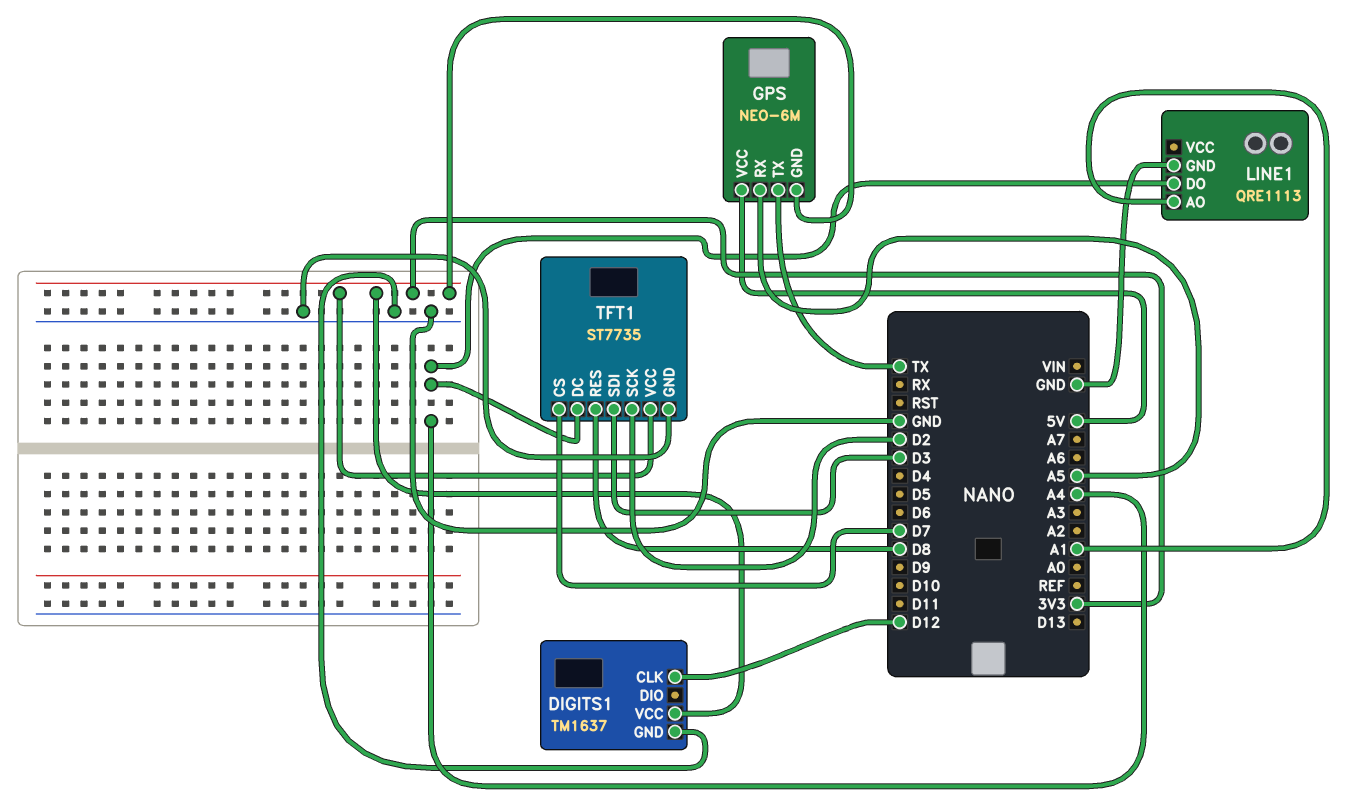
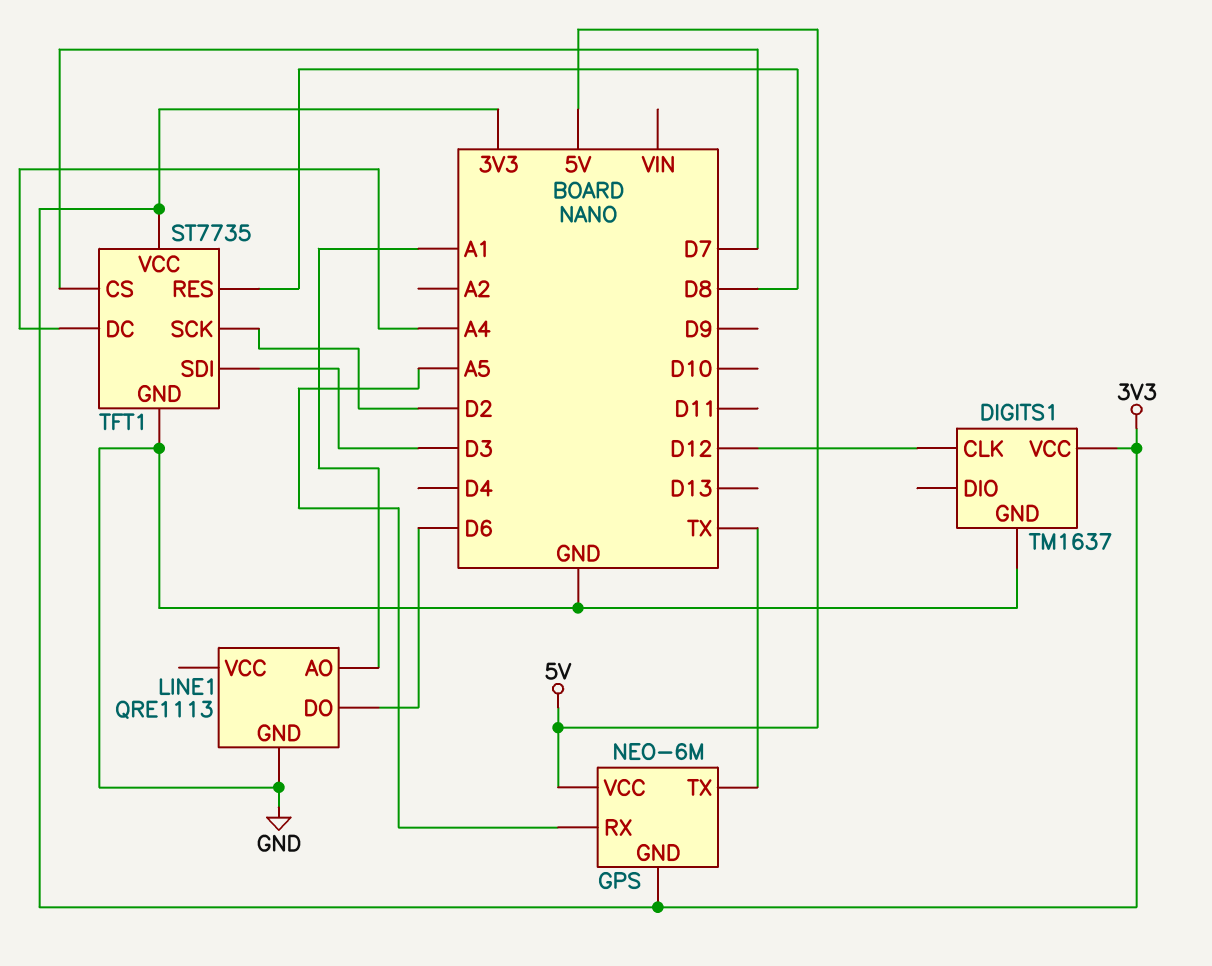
LINE1 pin DO: A4 -> D6

